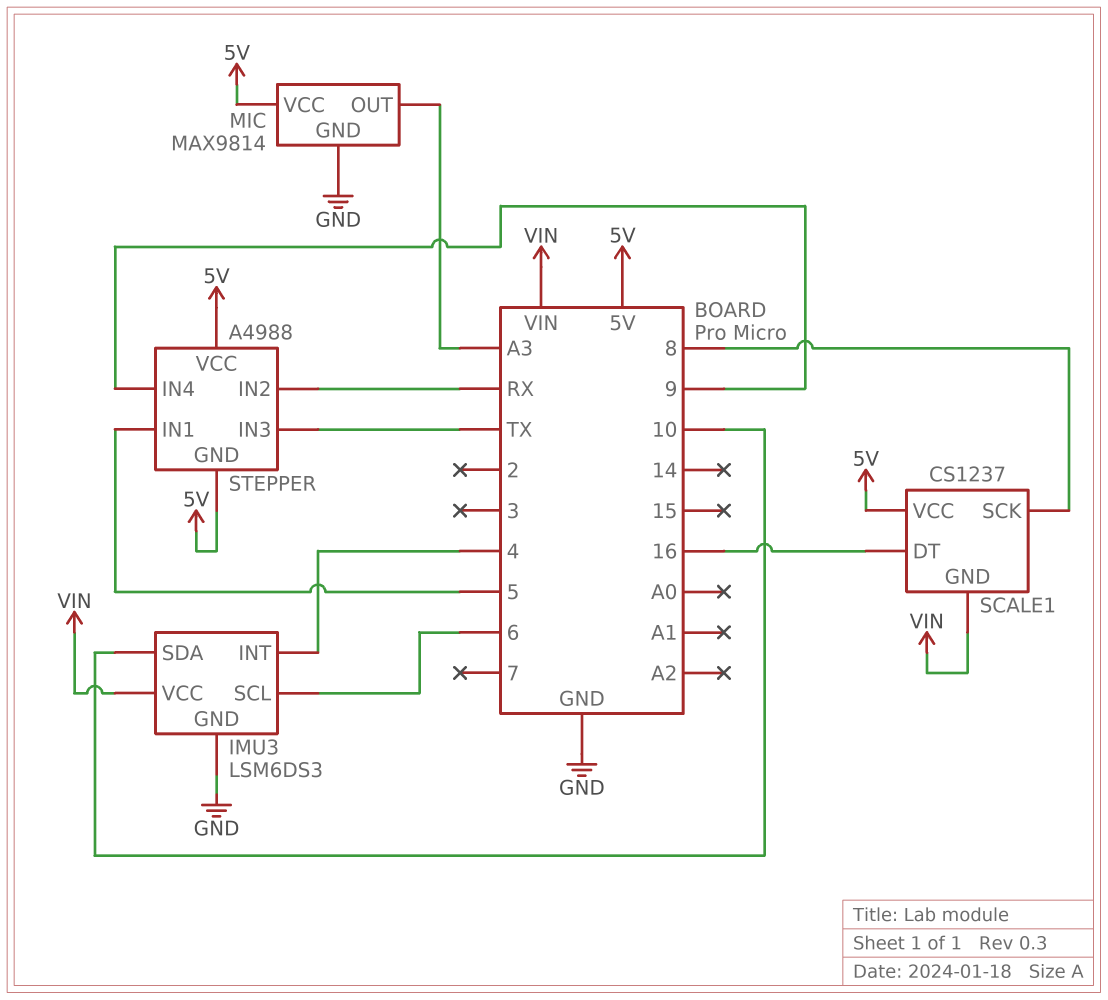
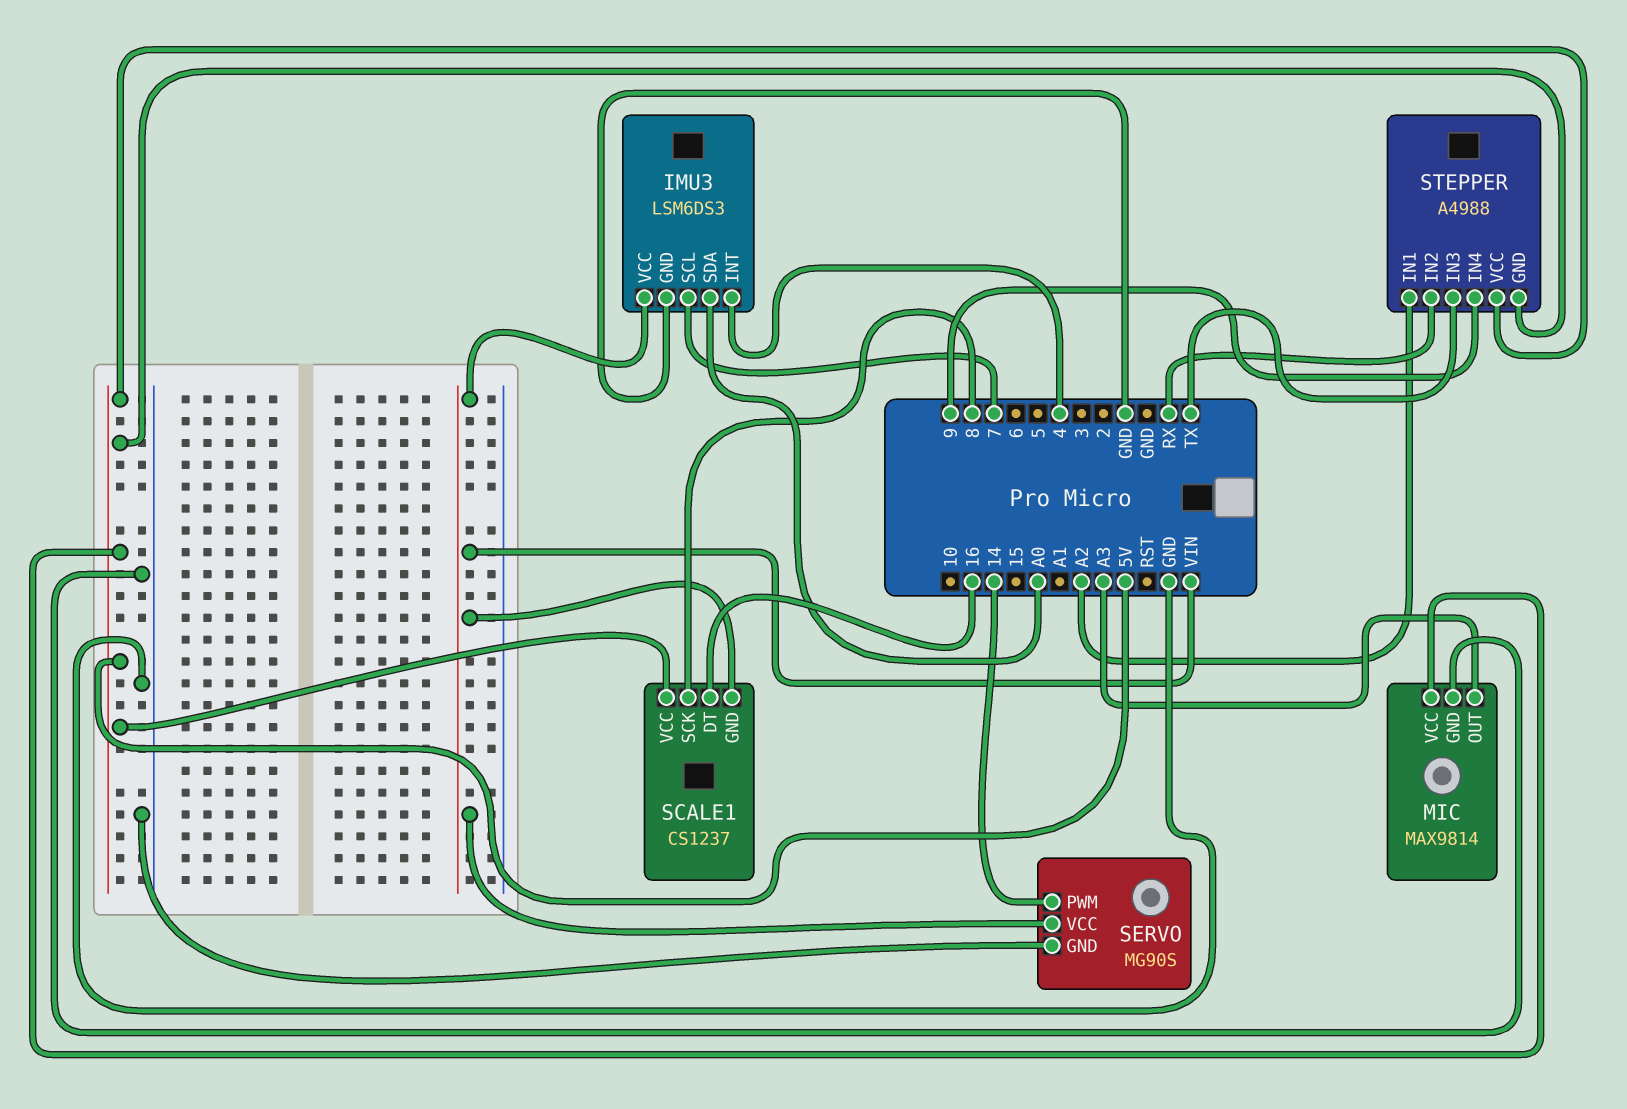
IMU3 pin SCL: 6 -> 7
IMU3 pin SDA: 10 -> A0
SERVO: none -> MG90S
SERVO pin GND: none -> GND
SERVO pin PWM: none -> 14
SERVO pin VCC: none -> VIN
STEPPER pin IN1: 5 -> A2

